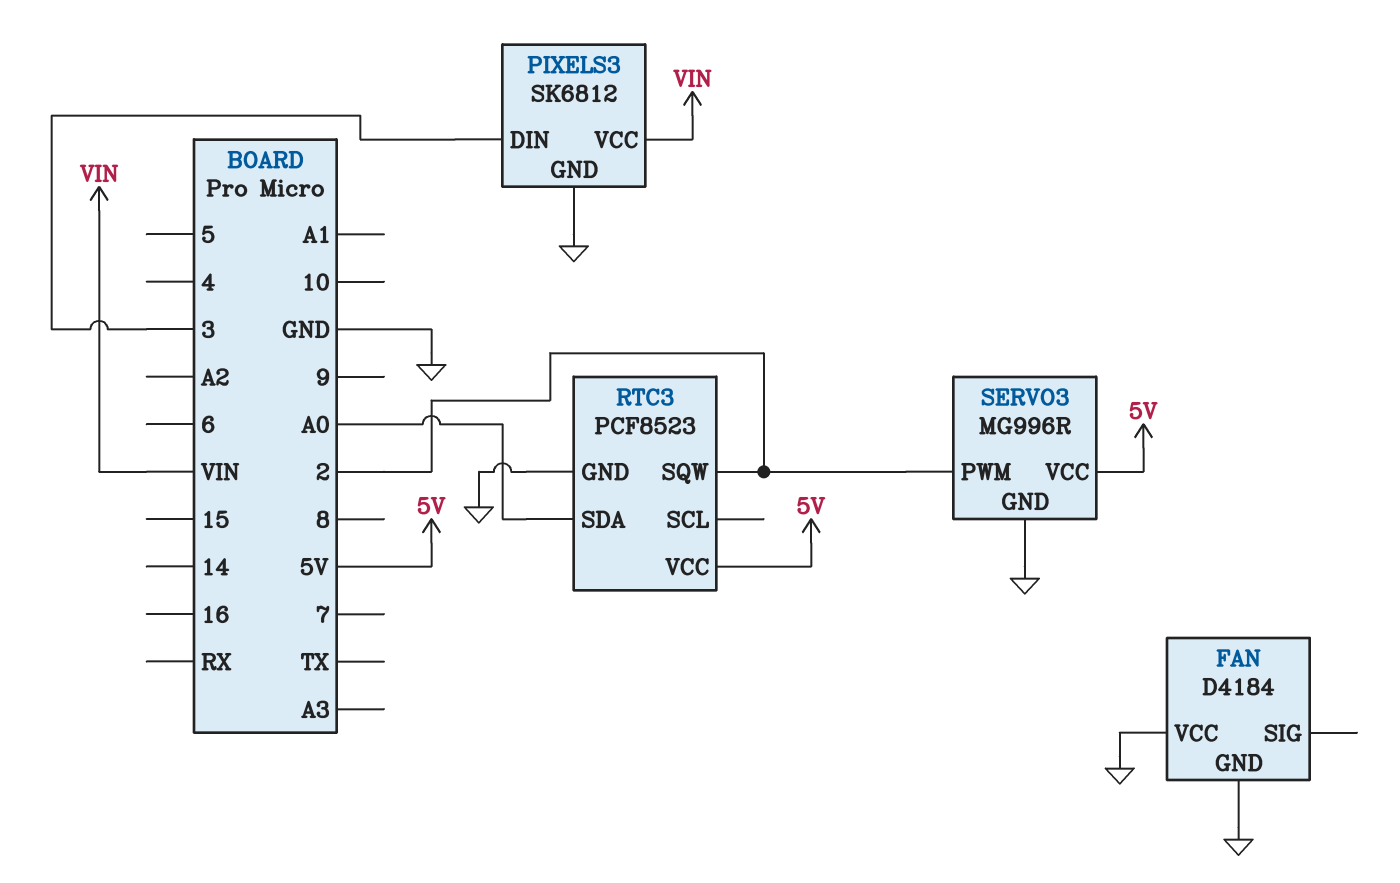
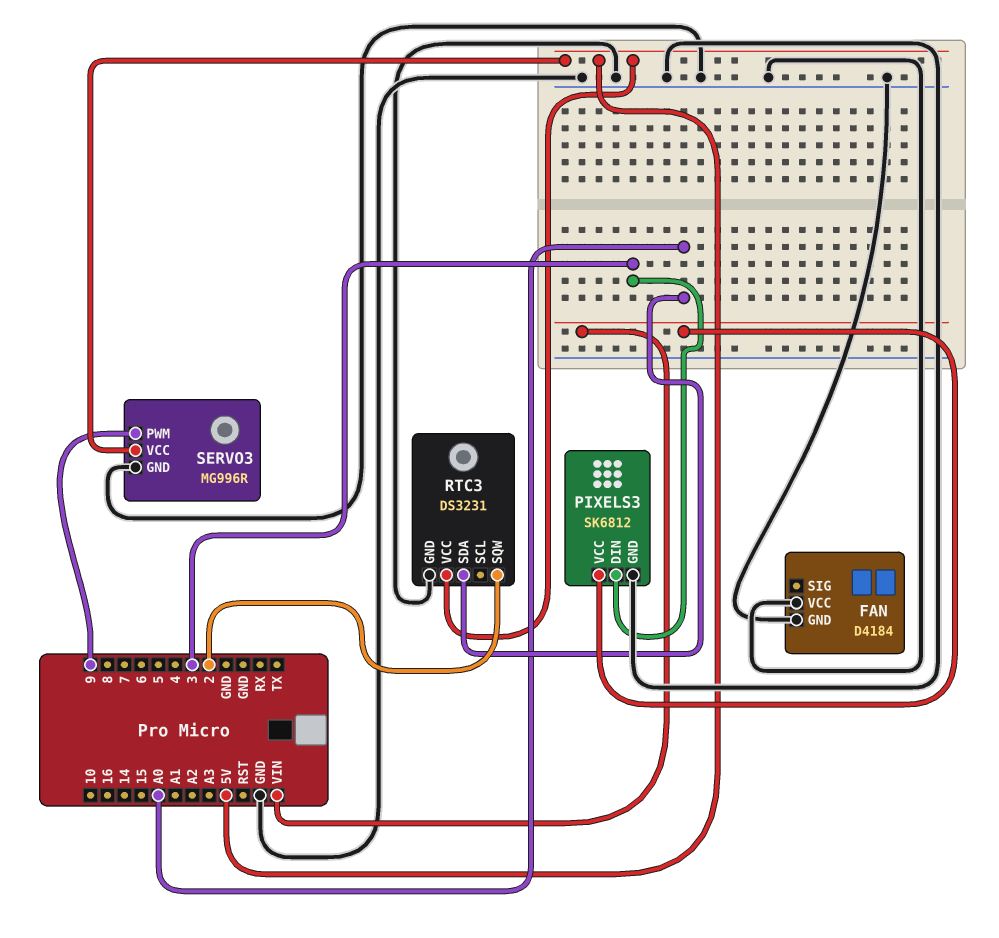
RTC3: PCF8523 -> DS3231
SERVO3 pin PWM: 2 -> 9

